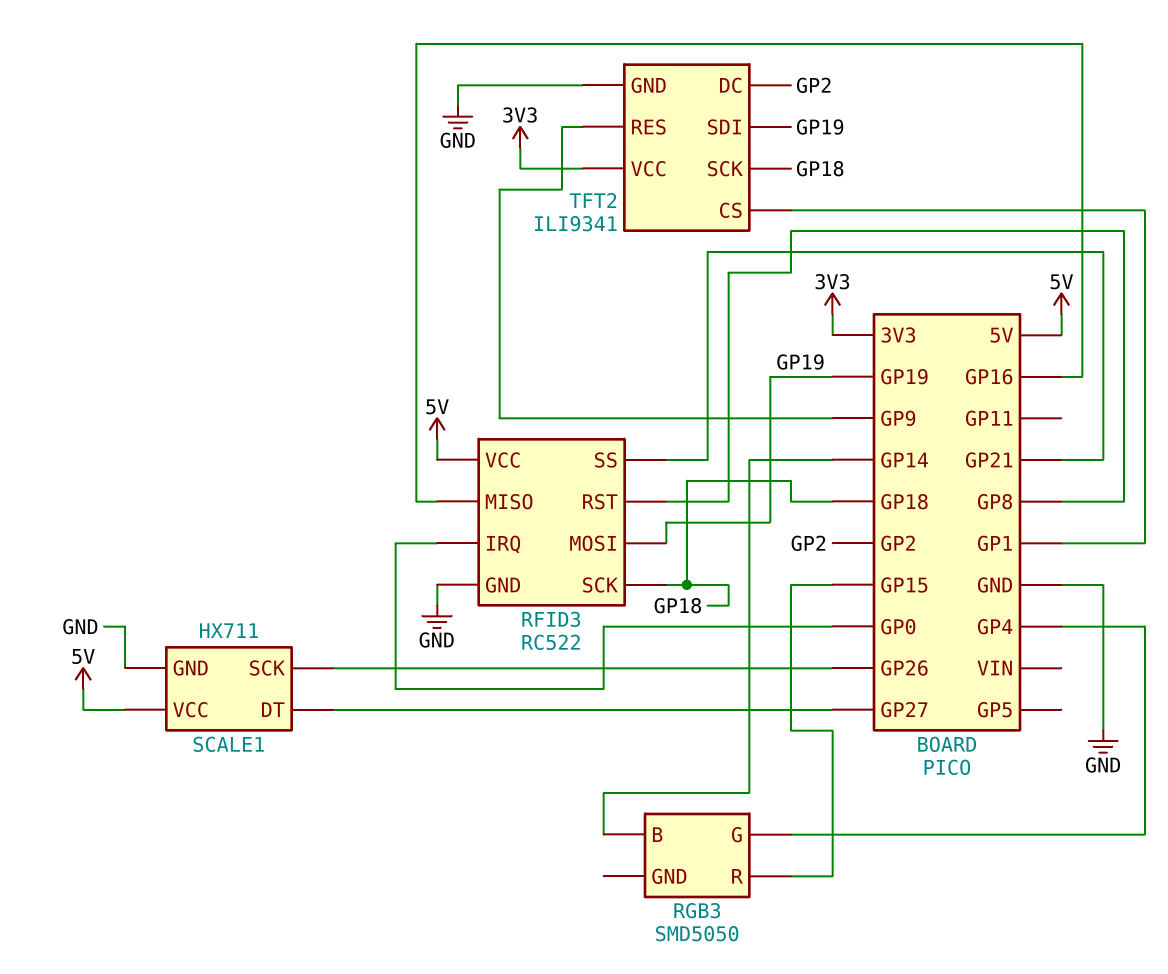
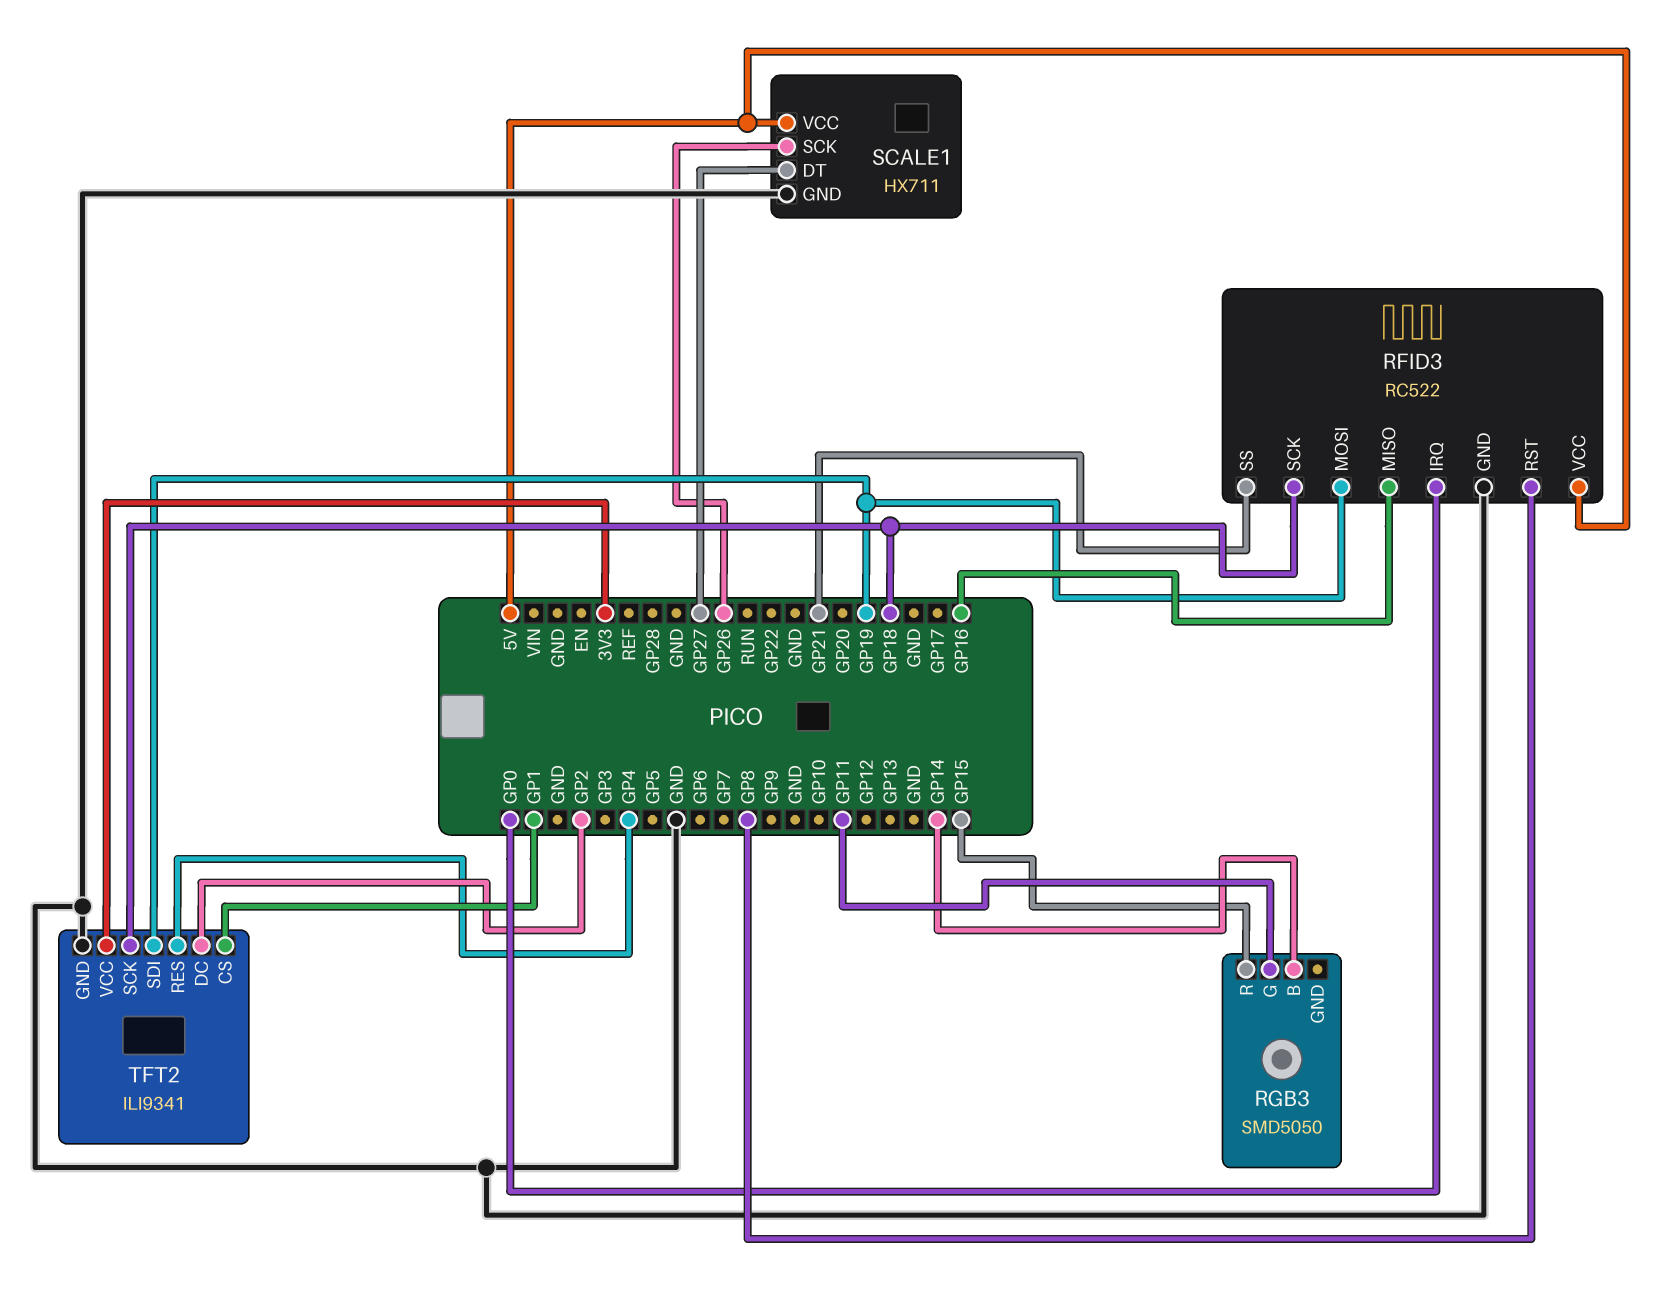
RGB3 pin G: GP4 -> GP11
TFT2 pin RES: GP9 -> GP4

